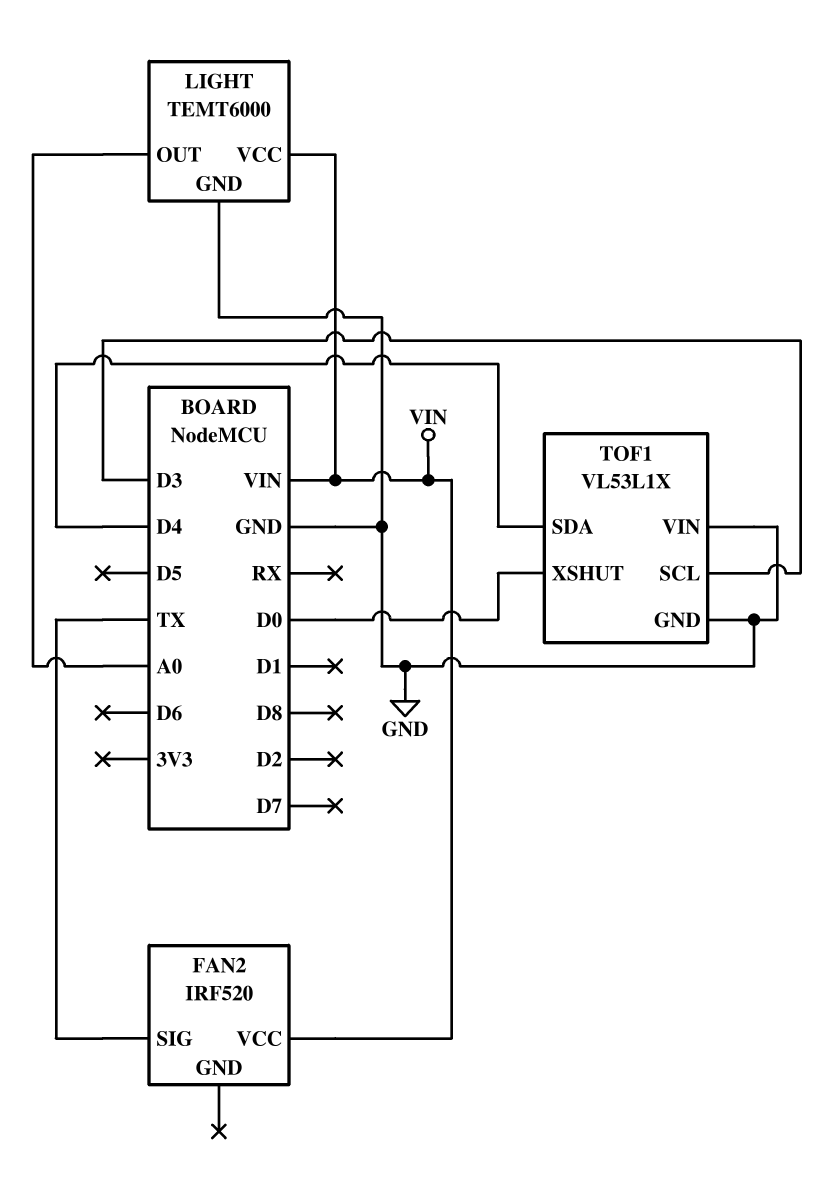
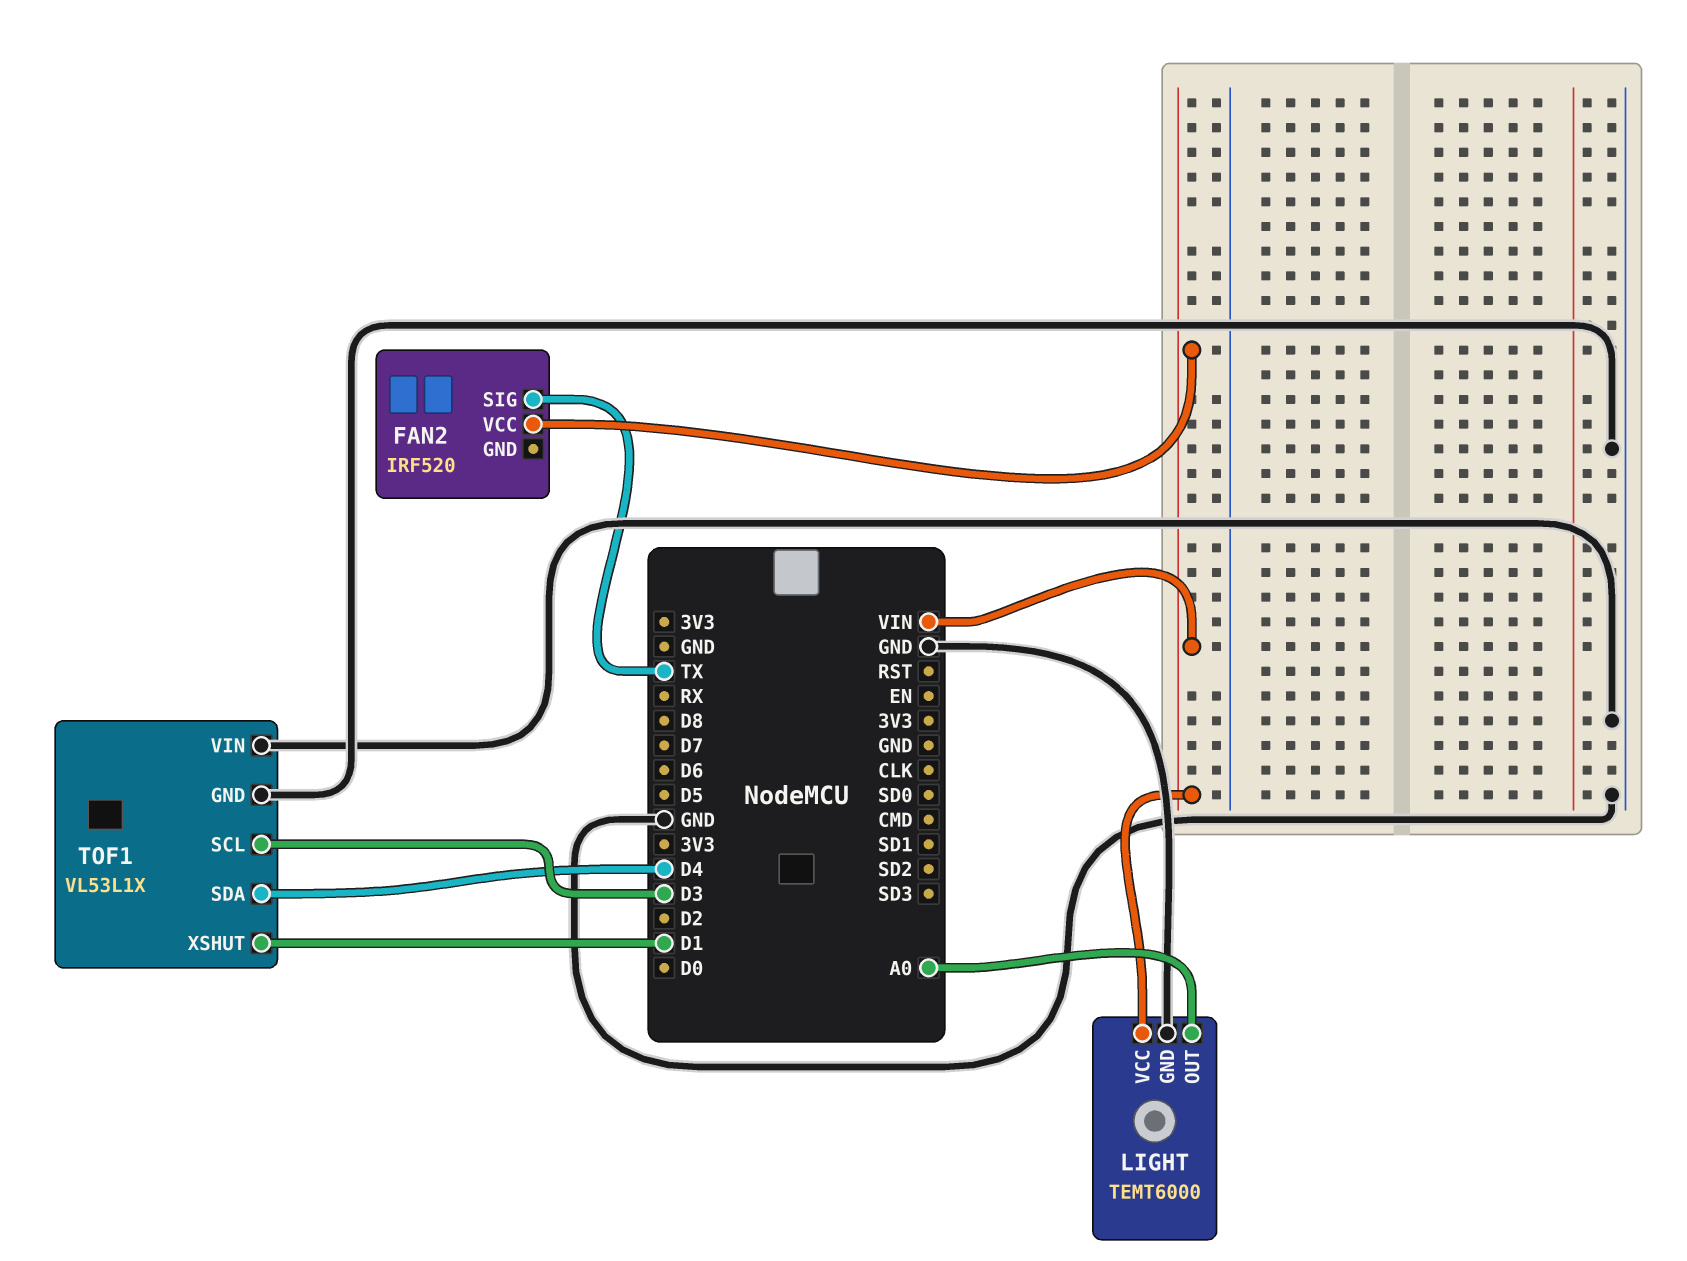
TOF1 pin XSHUT: D0 -> D1

